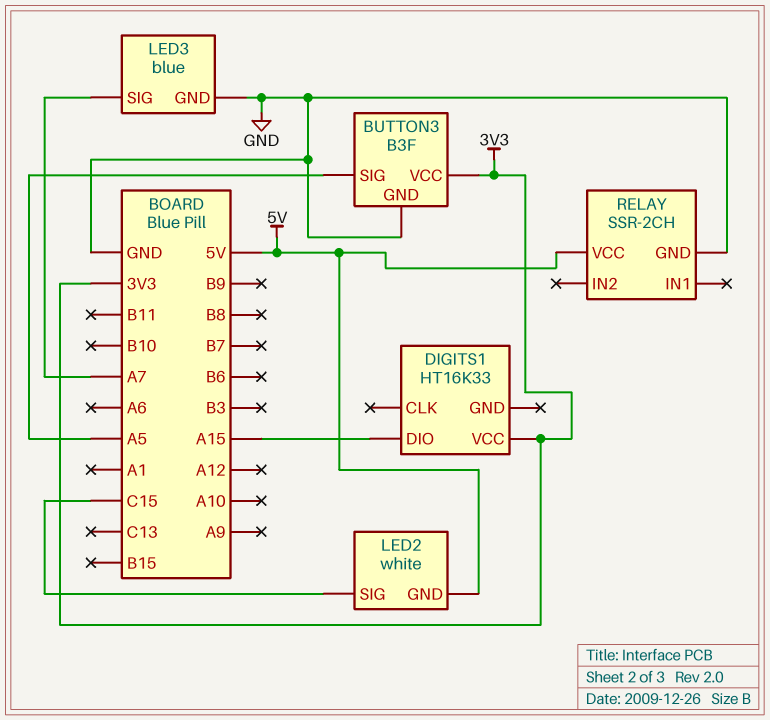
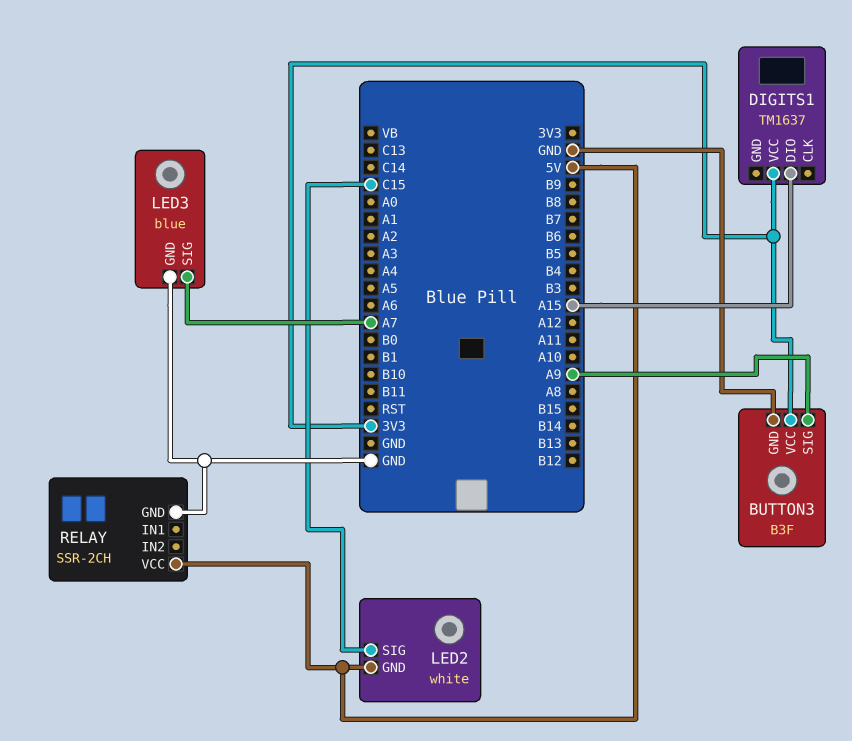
BUTTON3 pin SIG: A5 -> A9
DIGITS1: HT16K33 -> TM1637

